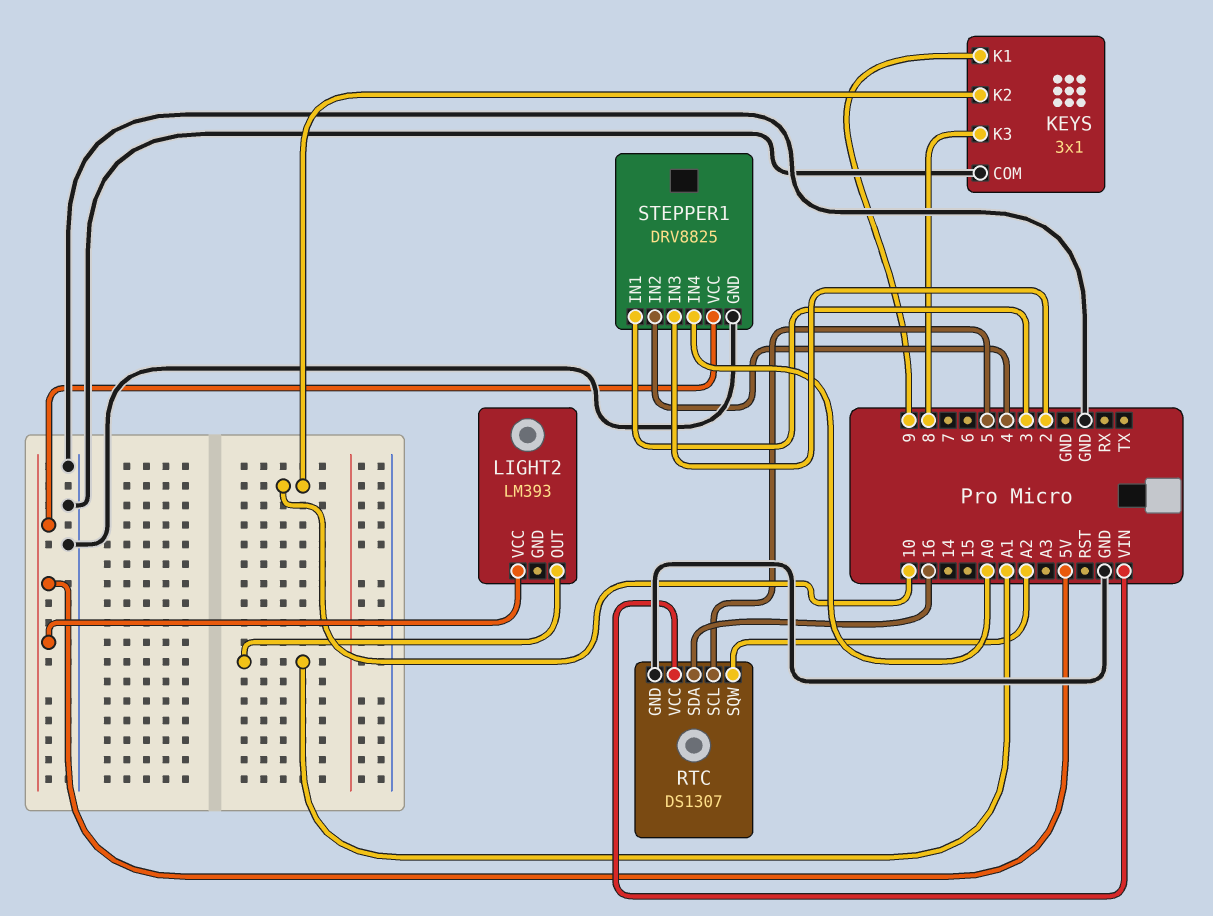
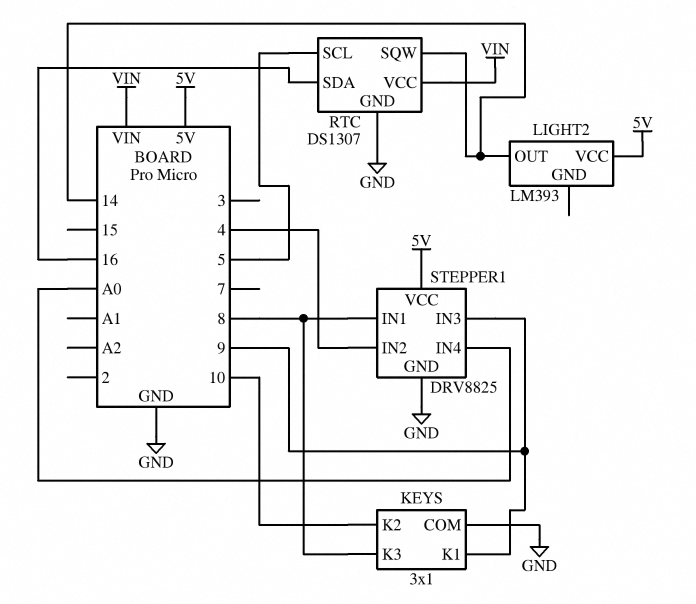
LIGHT2 pin OUT: A1 -> 14
RTC pin SQW: A2 -> 14
STEPPER1 pin IN1: 3 -> 8
STEPPER1 pin IN3: 2 -> 9

